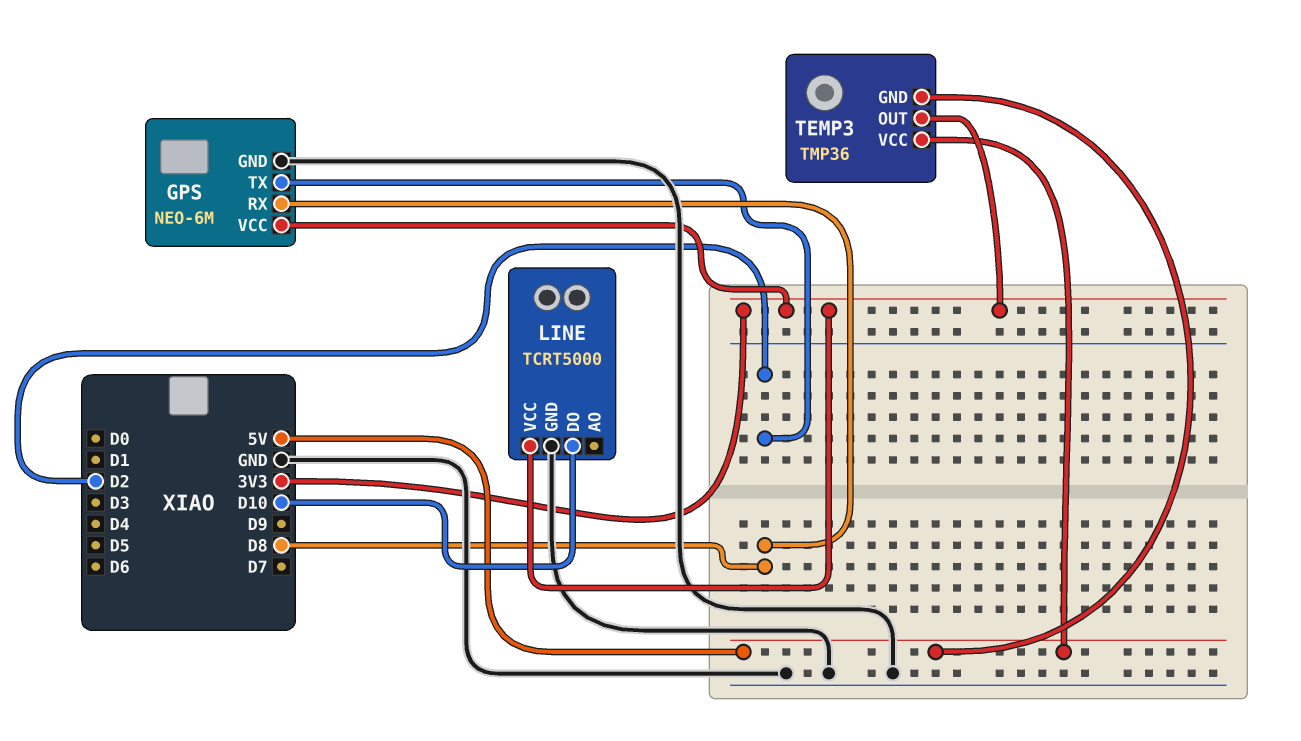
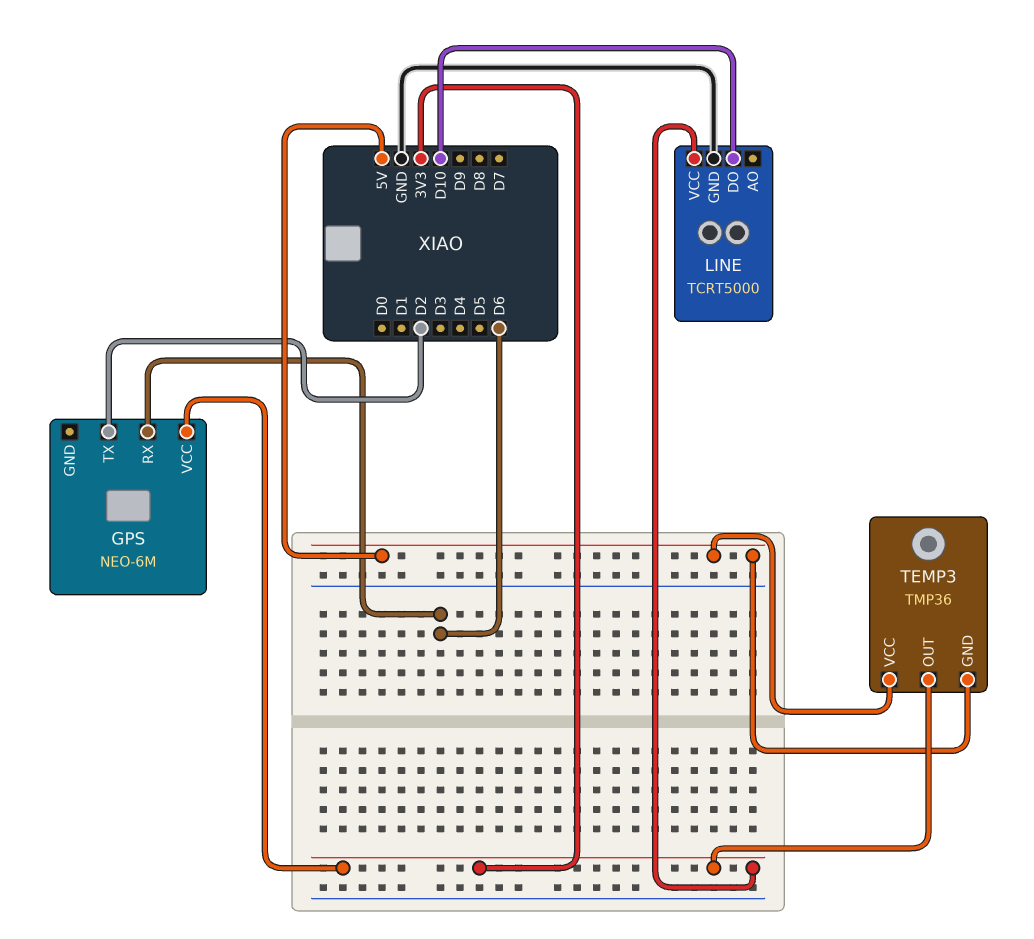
GPS pin GND: GND -> none
GPS pin RX: D8 -> D6

